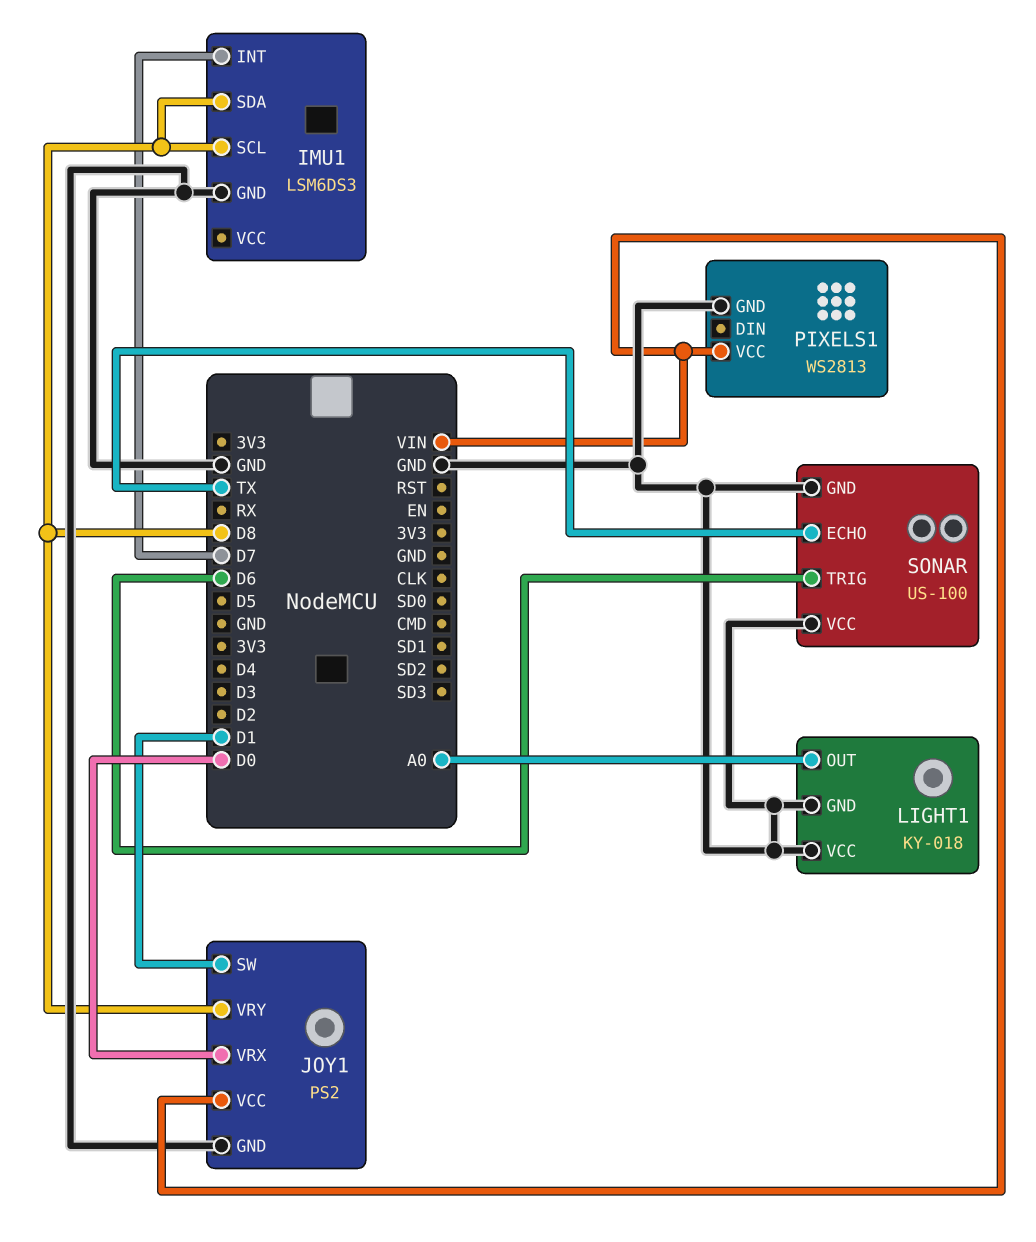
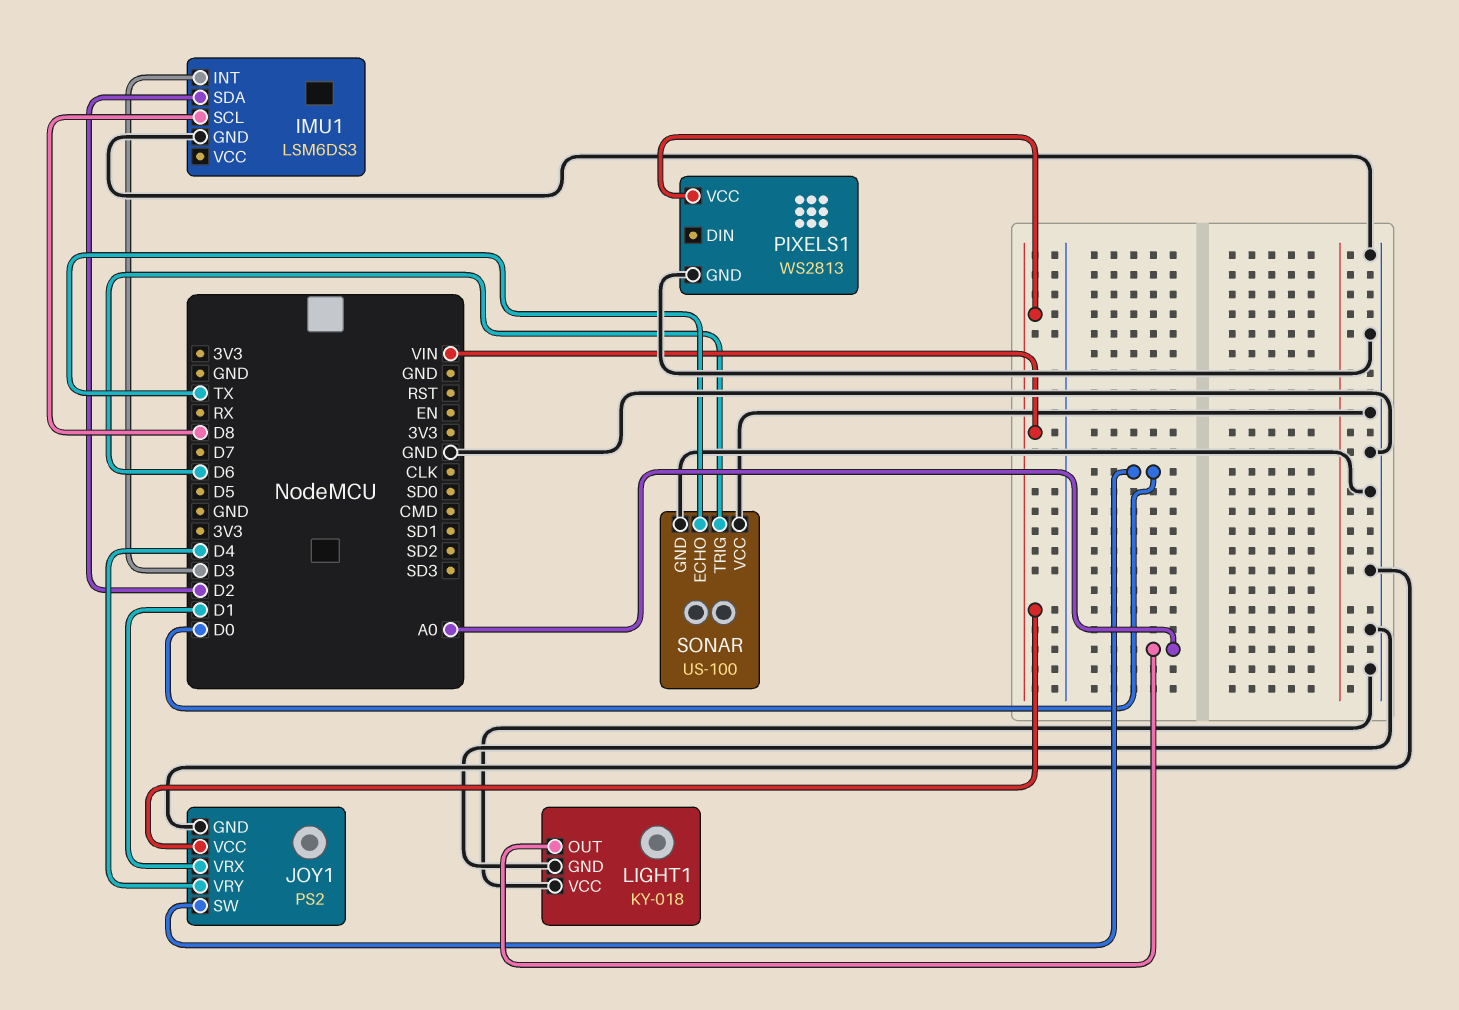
IMU1 pin INT: D7 -> D3
IMU1 pin SDA: D8 -> D2
JOY1 pin SW: D1 -> D0
JOY1 pin VRX: D0 -> D1
JOY1 pin VRY: D8 -> D4

